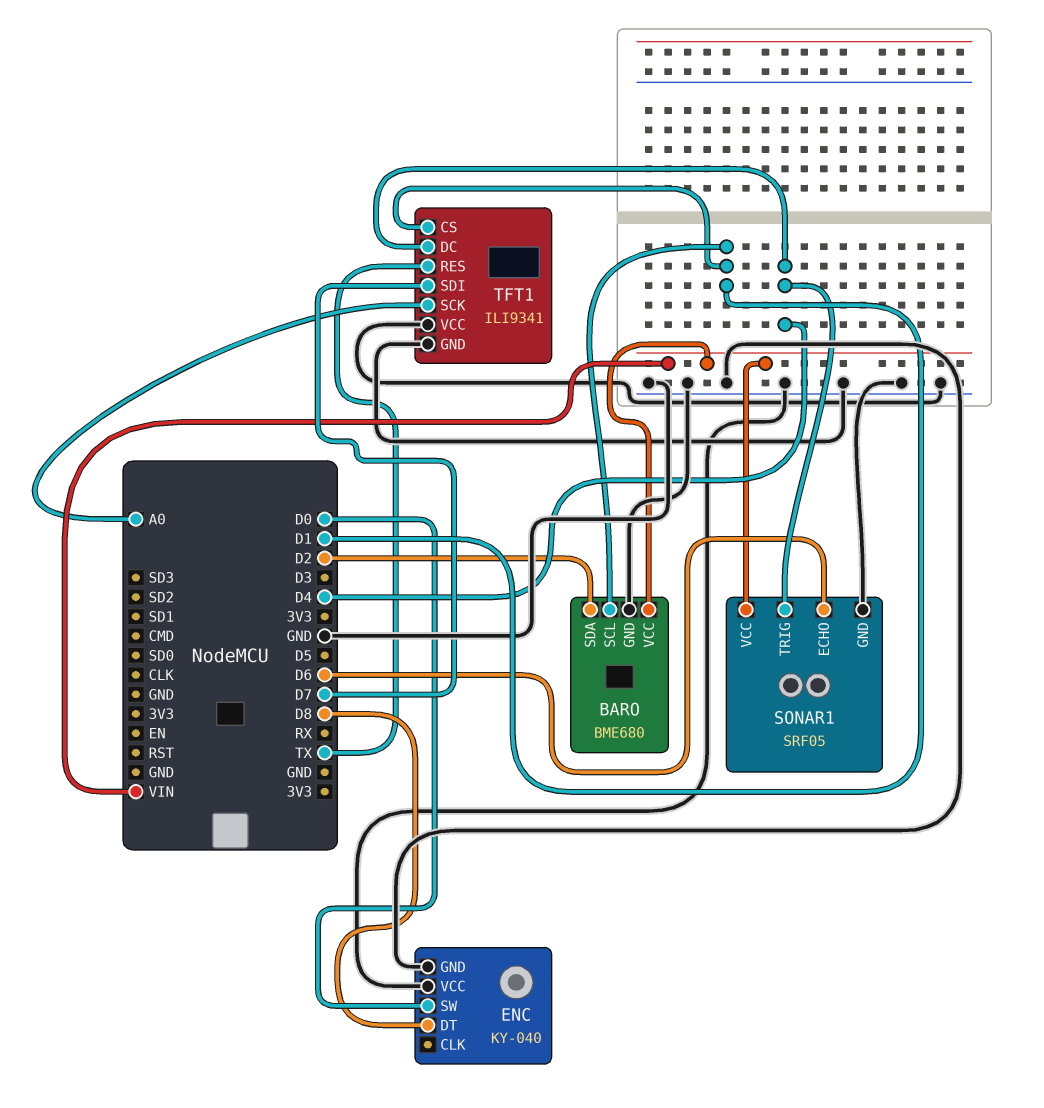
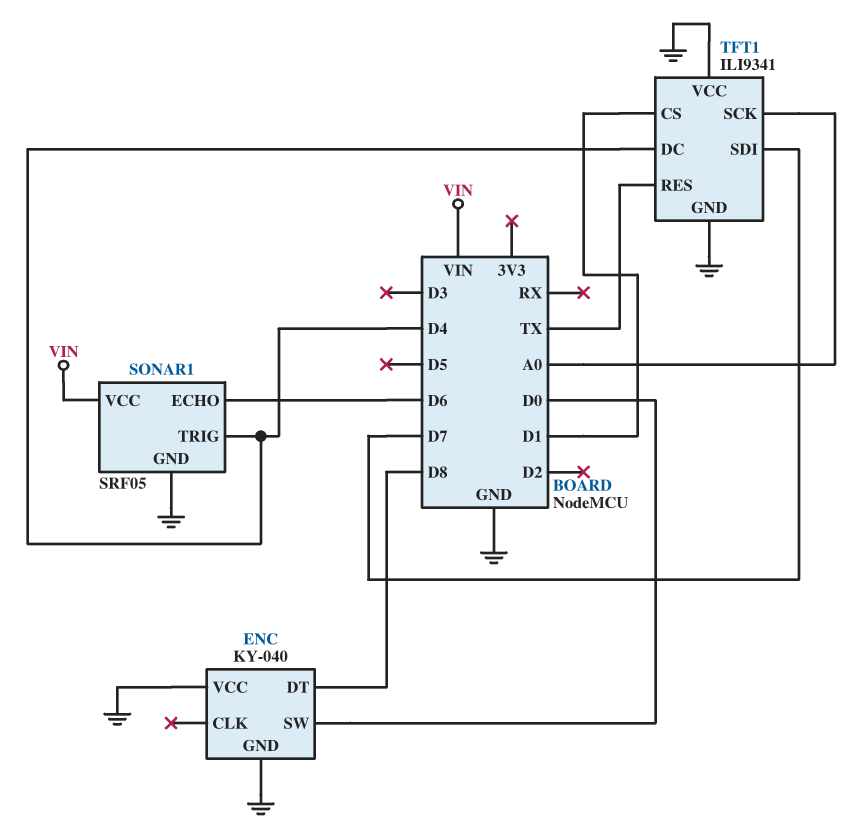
BARO: BME680 -> none
BARO pin GND: GND -> none
BARO pin SCL: D1 -> none
BARO pin SDA: D2 -> none
BARO pin VCC: VIN -> none

